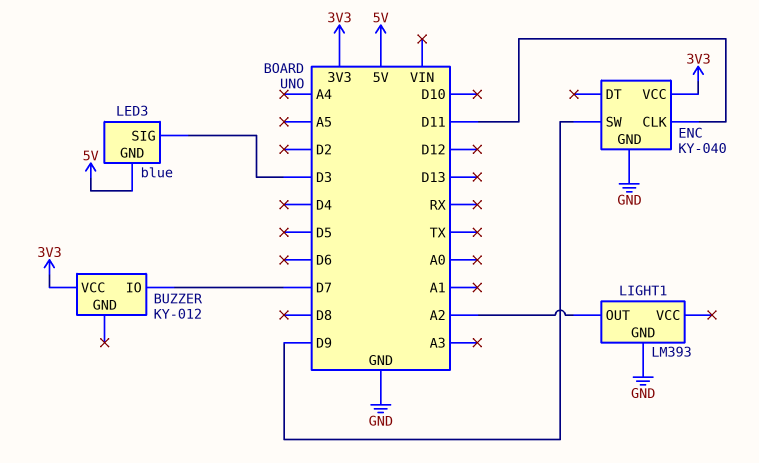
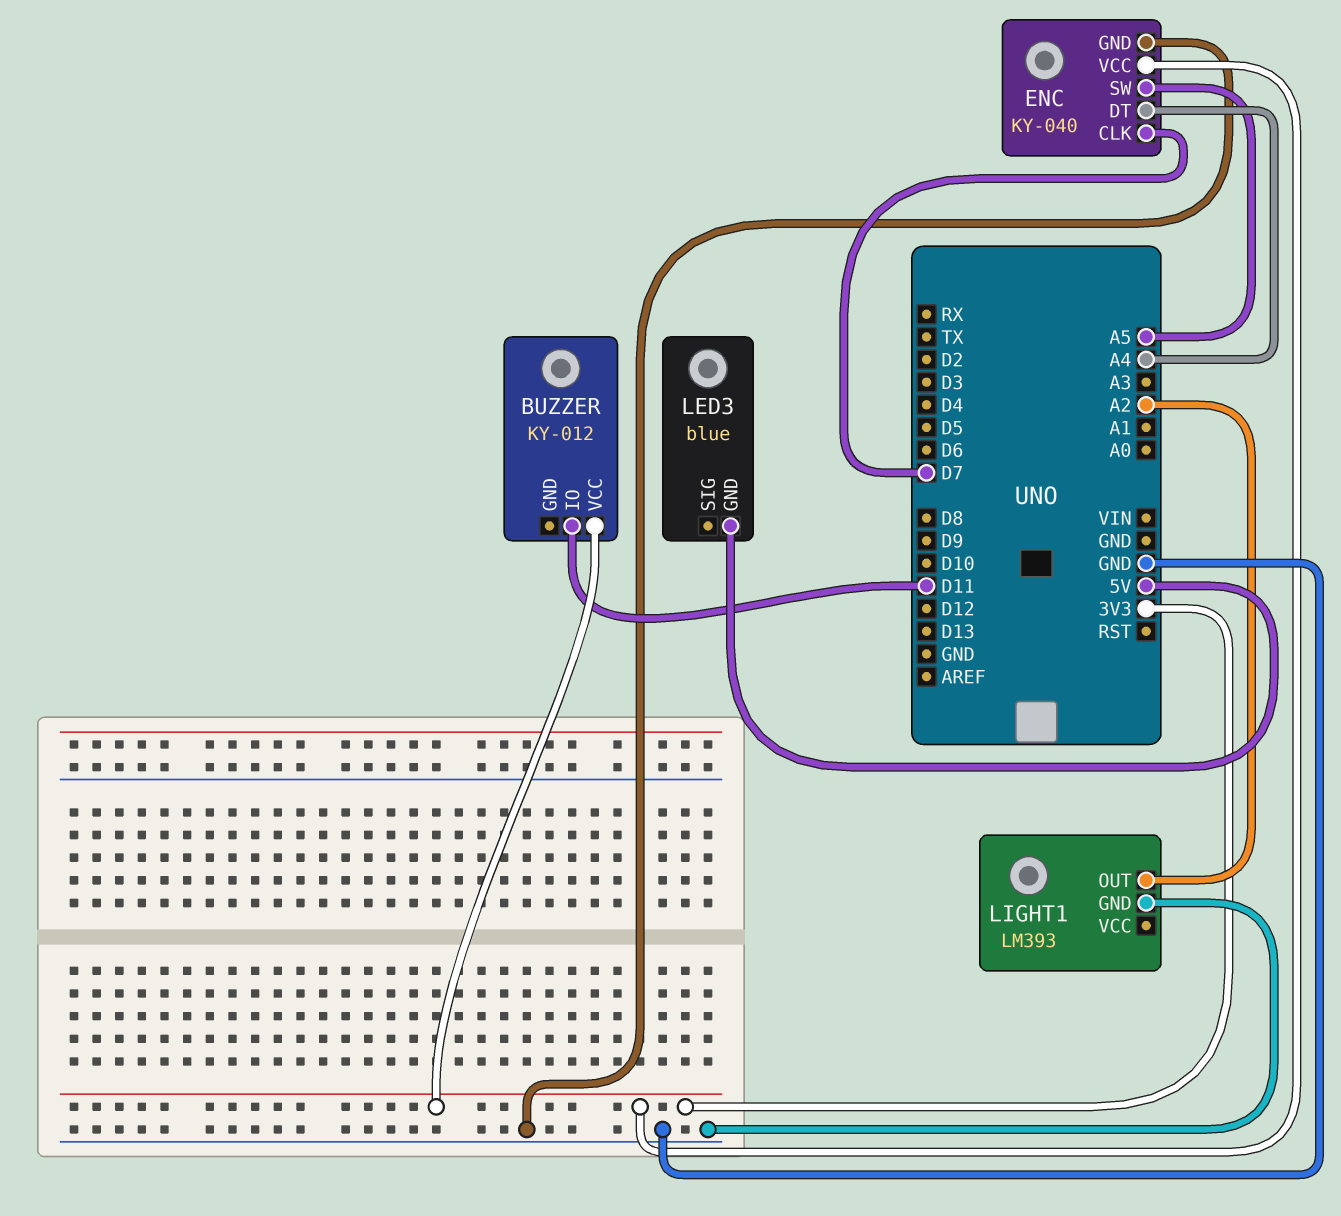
BUZZER pin IO: D7 -> D11
ENC pin CLK: D11 -> D7
ENC pin DT: none -> A4
ENC pin SW: D9 -> A5
LED3 pin SIG: D3 -> none

